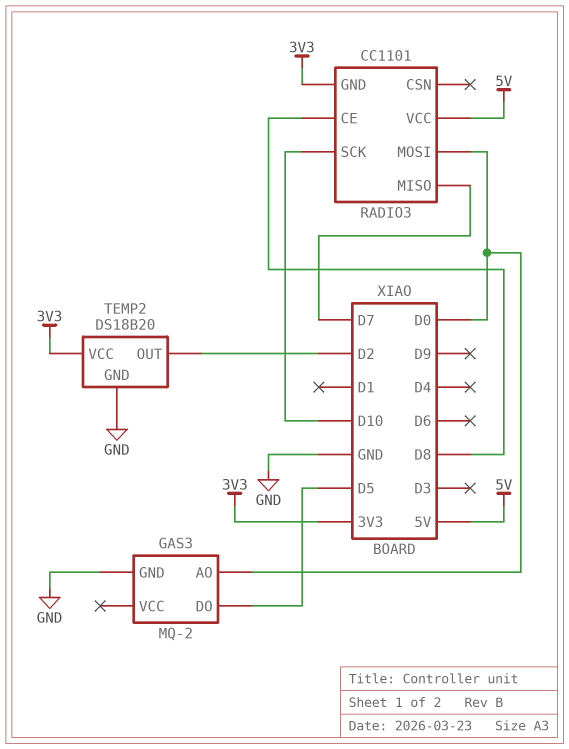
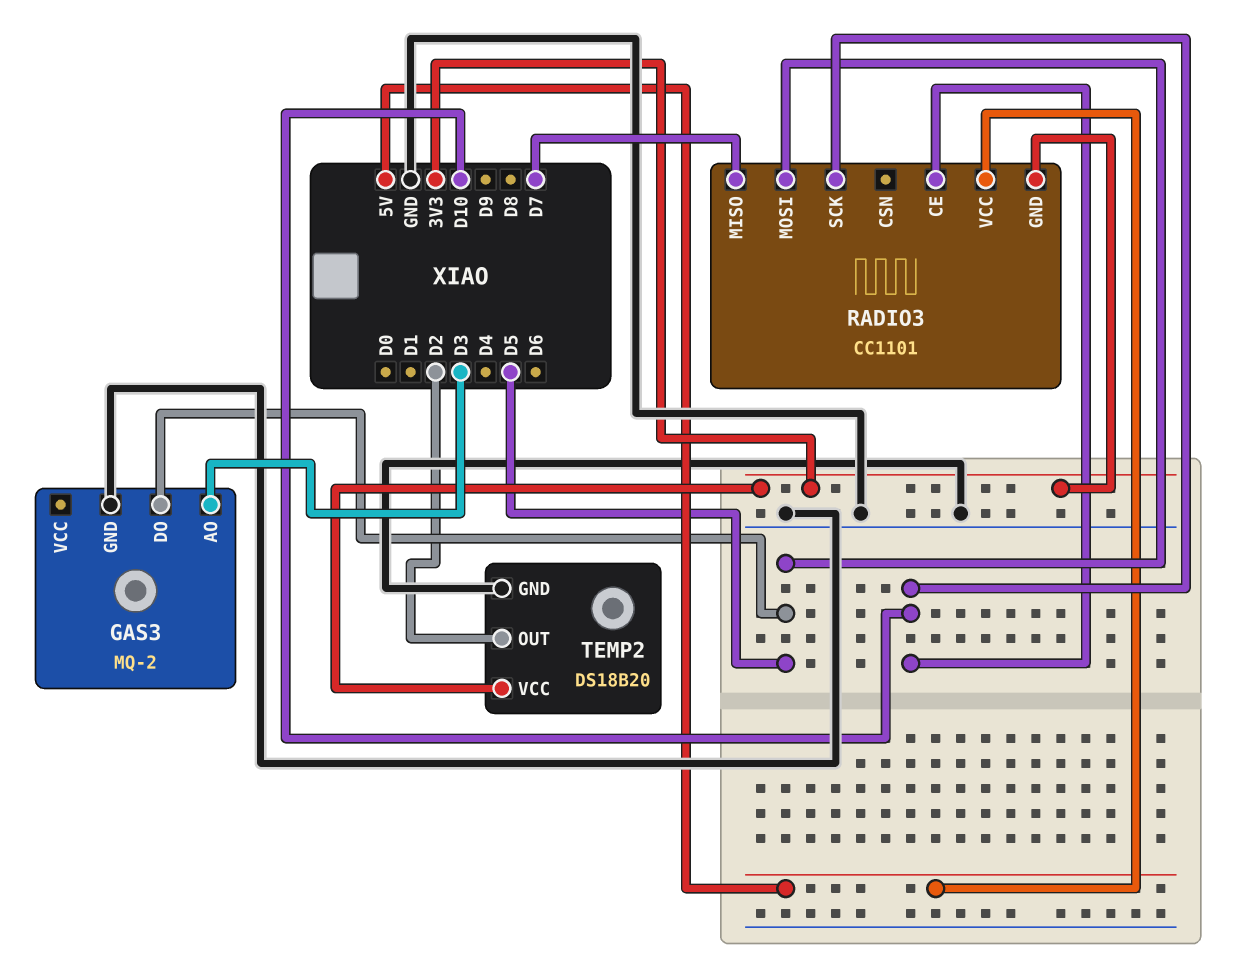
GAS3 pin AO: D0 -> D3
RADIO3 pin CE: D8 -> D10
RADIO3 pin MOSI: D0 -> D5

